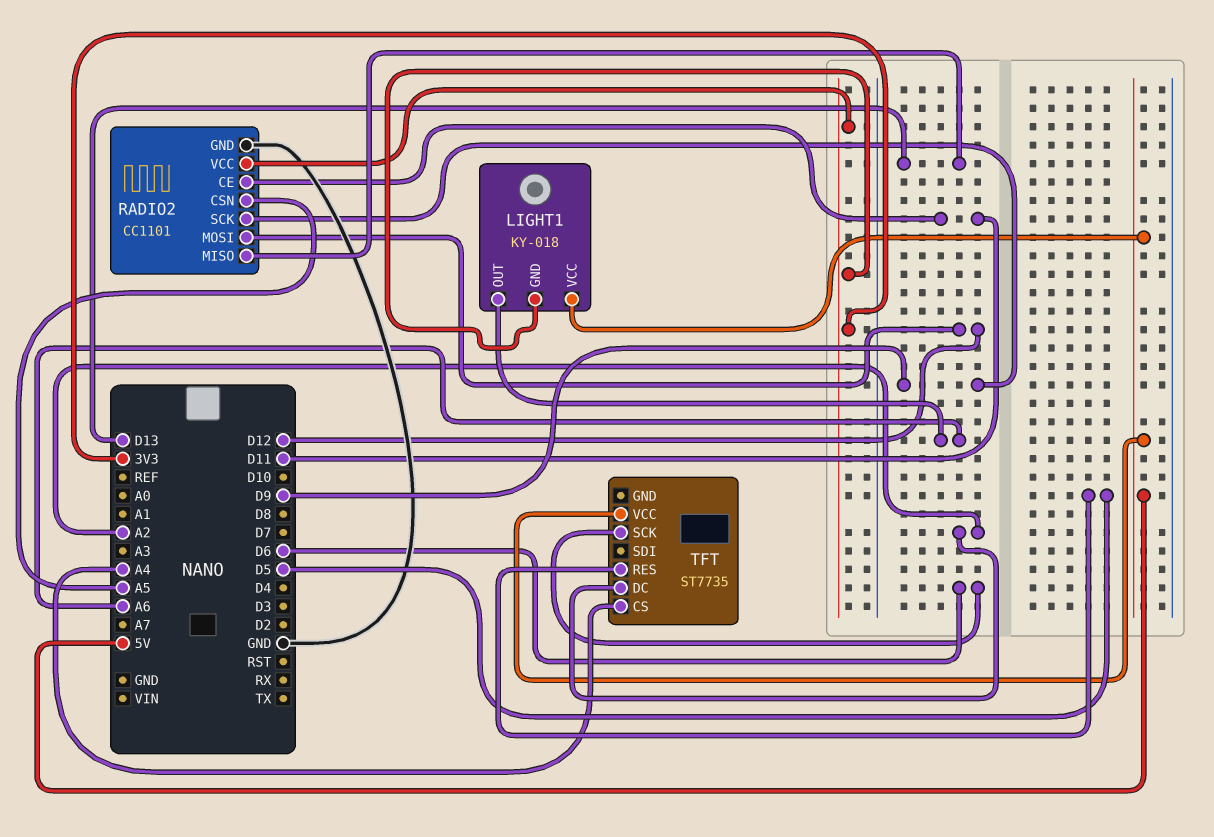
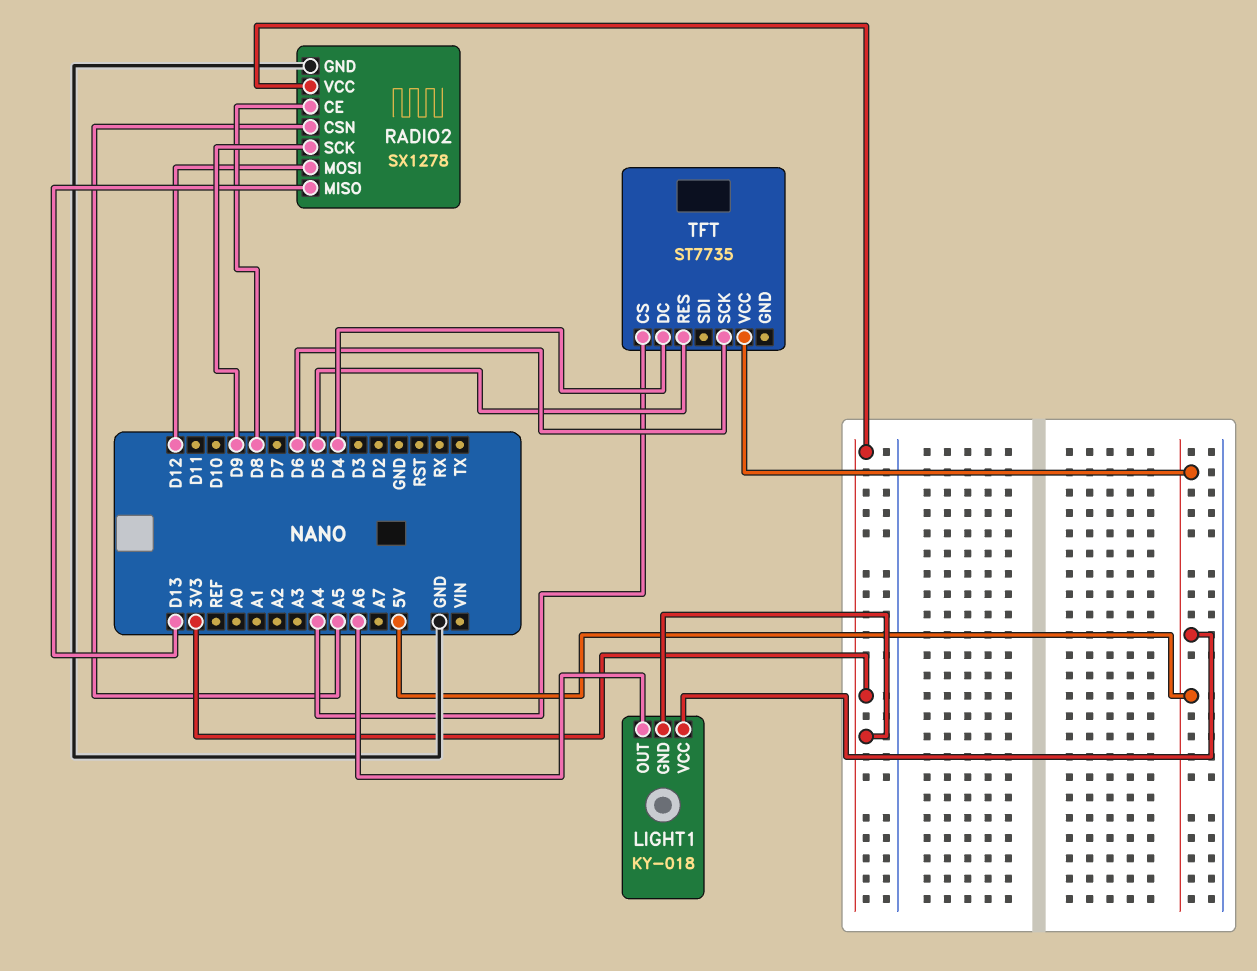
RADIO2: CC1101 -> SX1278
RADIO2 pin CE: D11 -> D8
TFT pin DC: A2 -> D4

